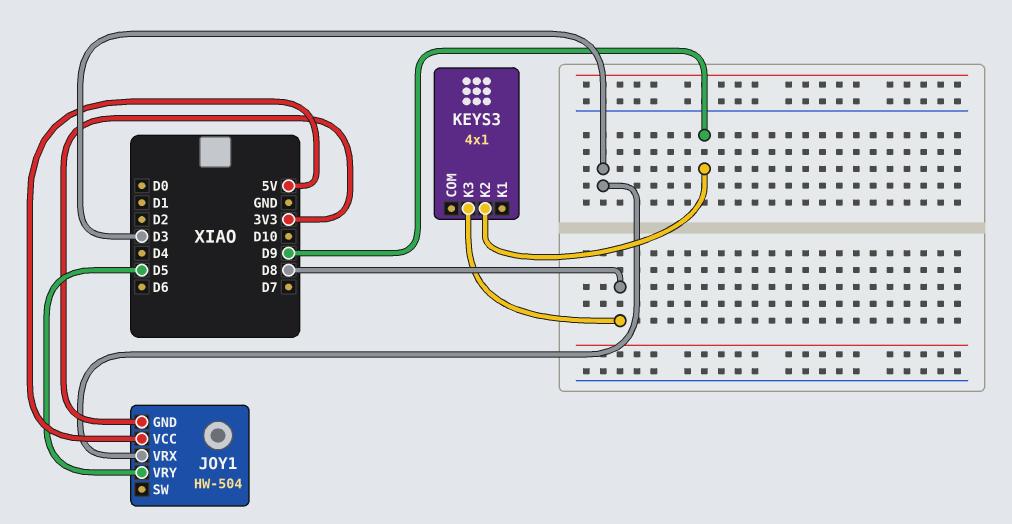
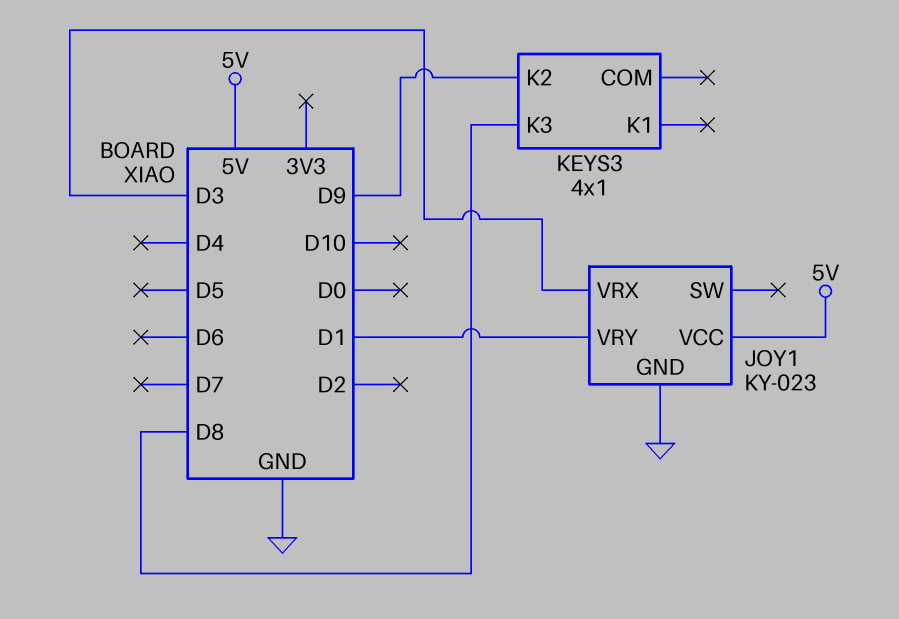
JOY1: HW-504 -> KY-023
JOY1 pin GND: 3V3 -> GND
JOY1 pin VRY: D5 -> D1

